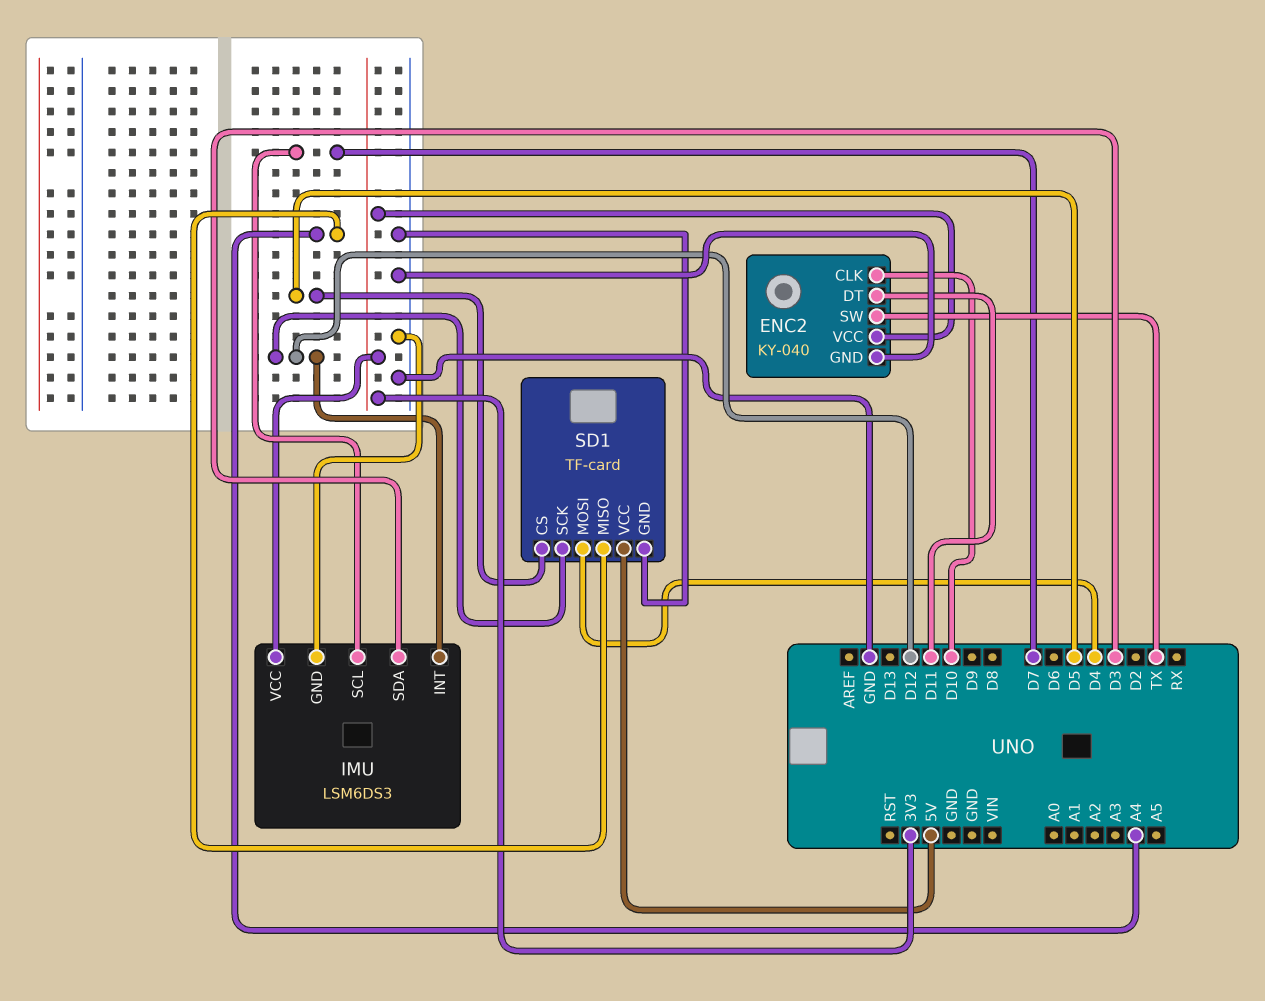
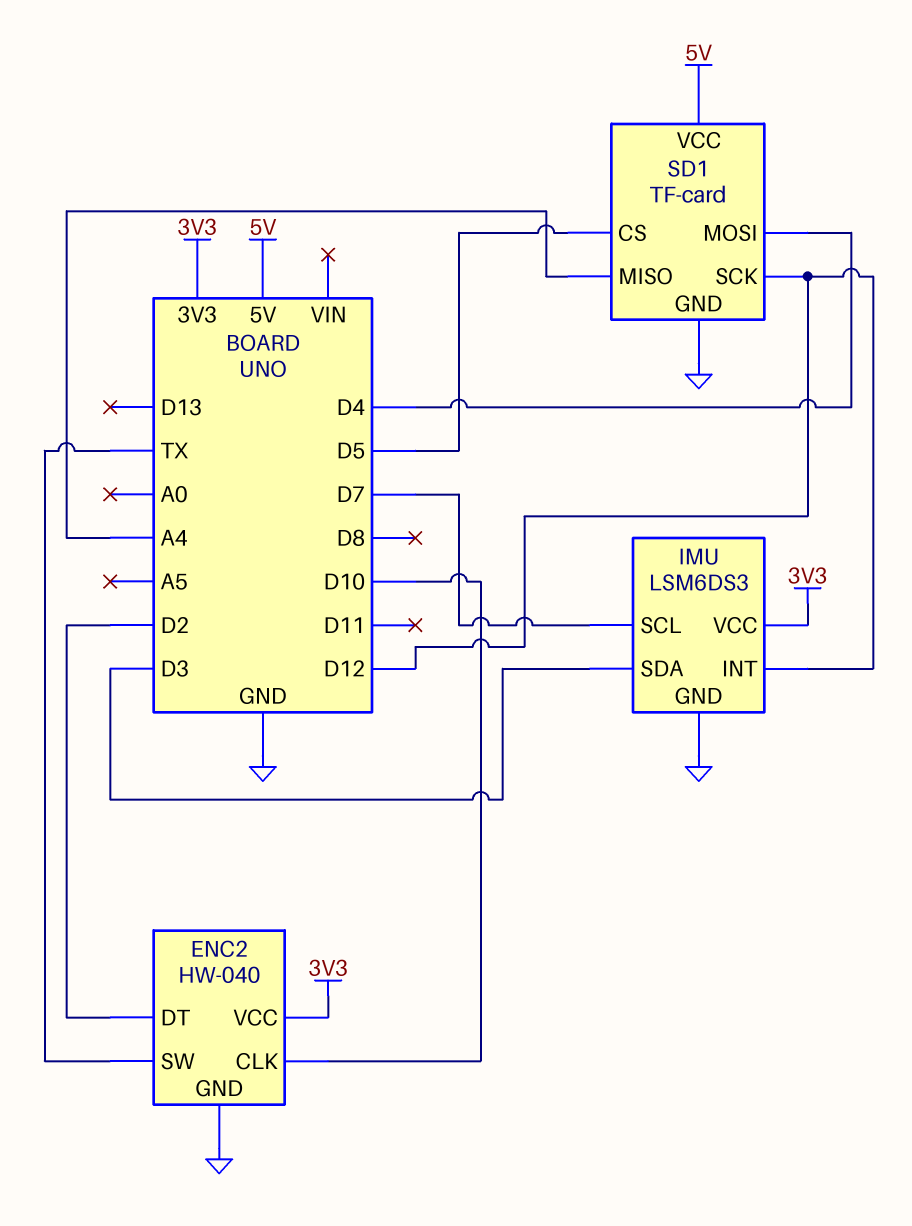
ENC2: KY-040 -> HW-040
ENC2 pin DT: D11 -> D2

